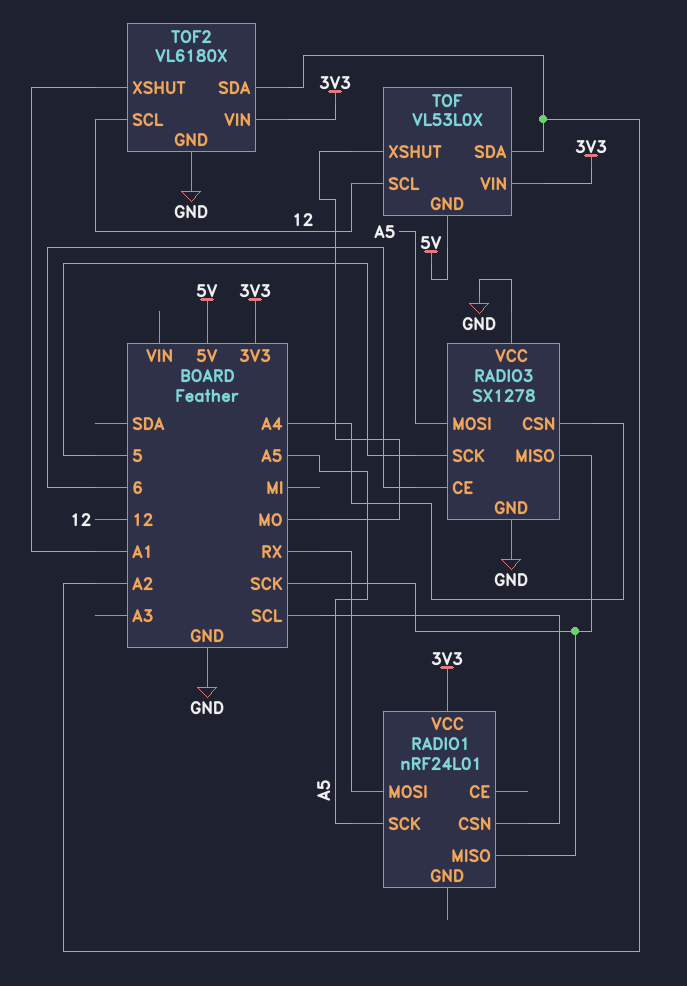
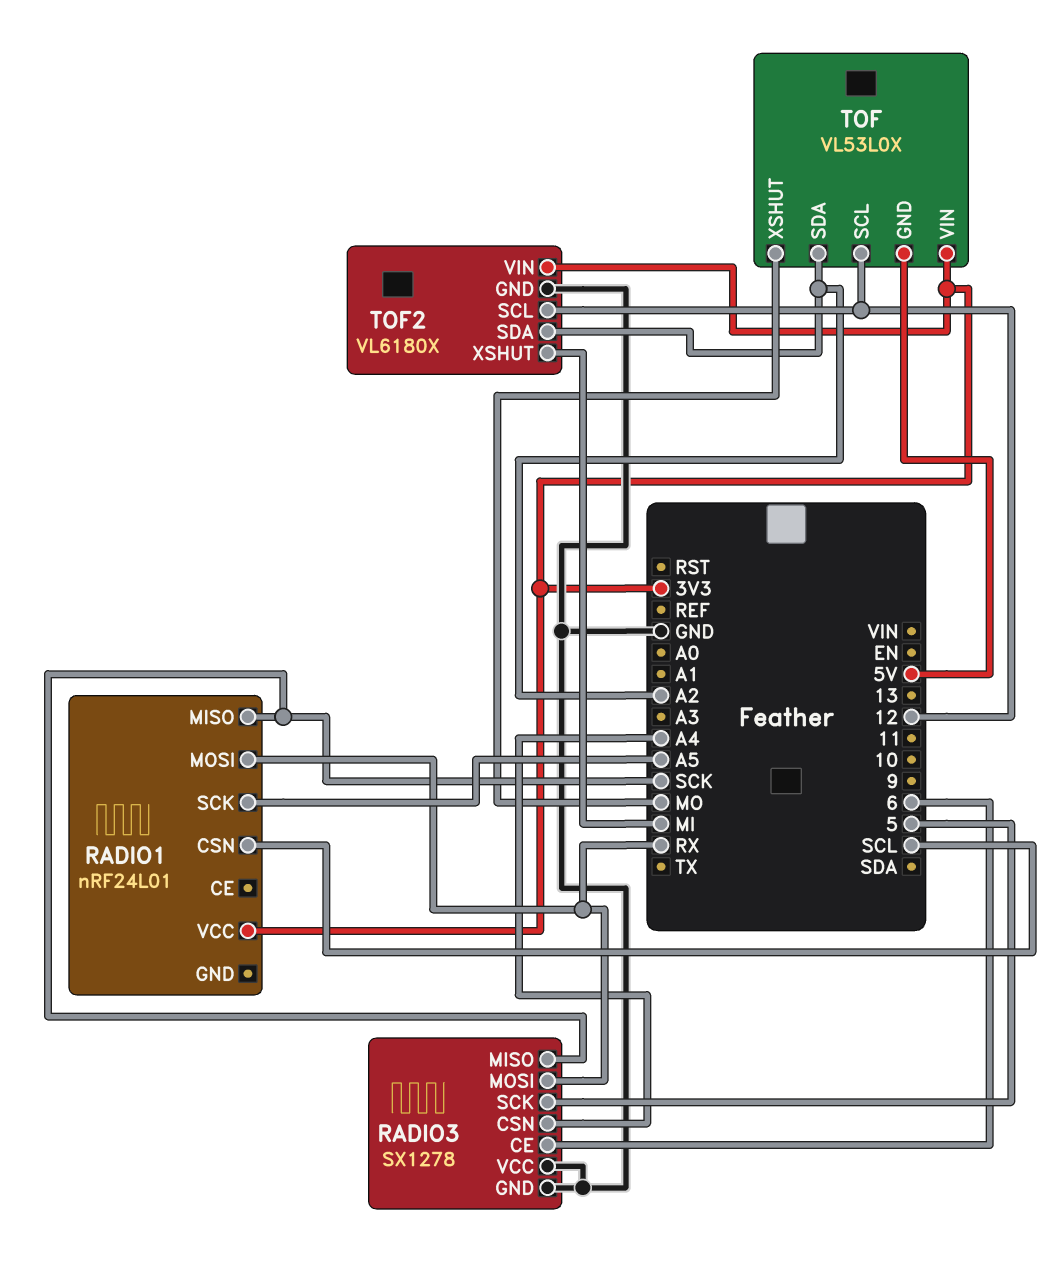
RADIO3 pin MOSI: A5 -> RX
TOF2 pin XSHUT: A1 -> MI

